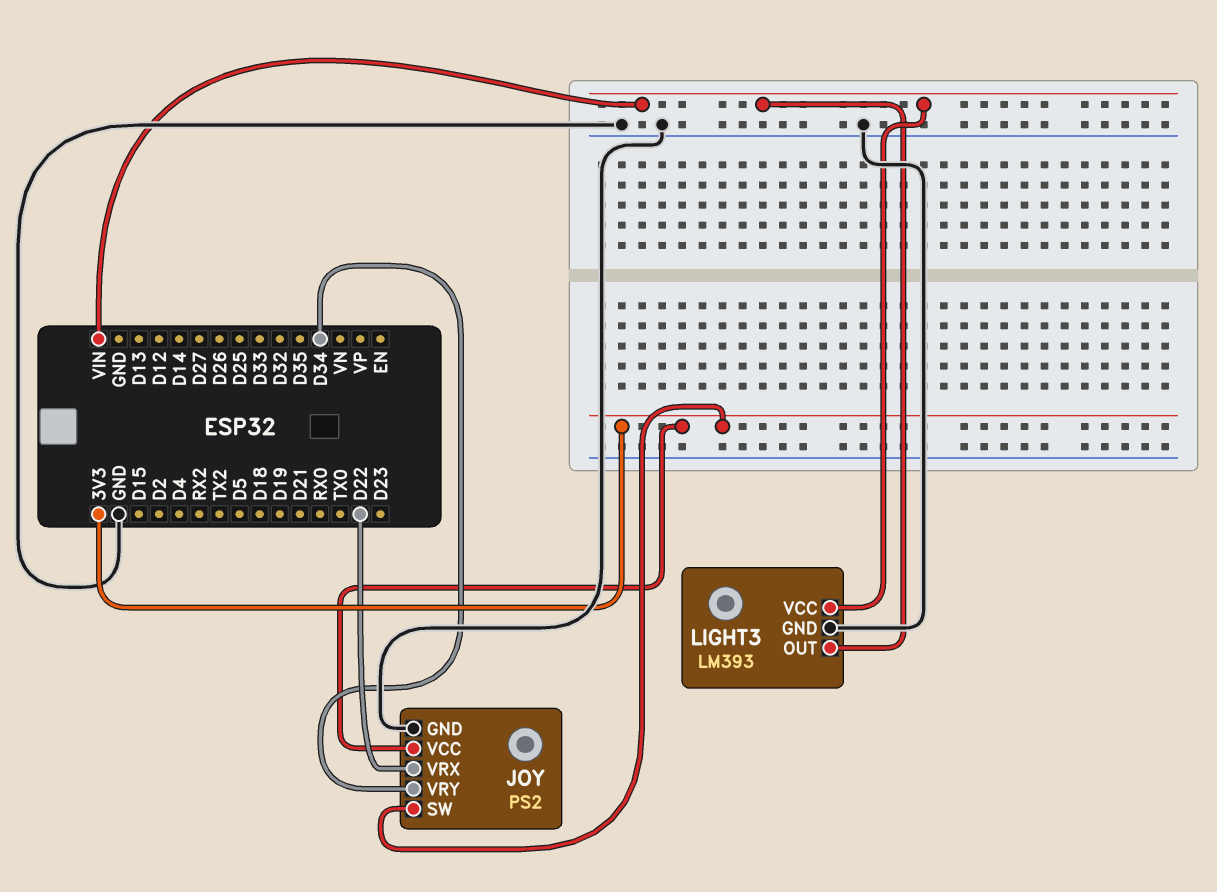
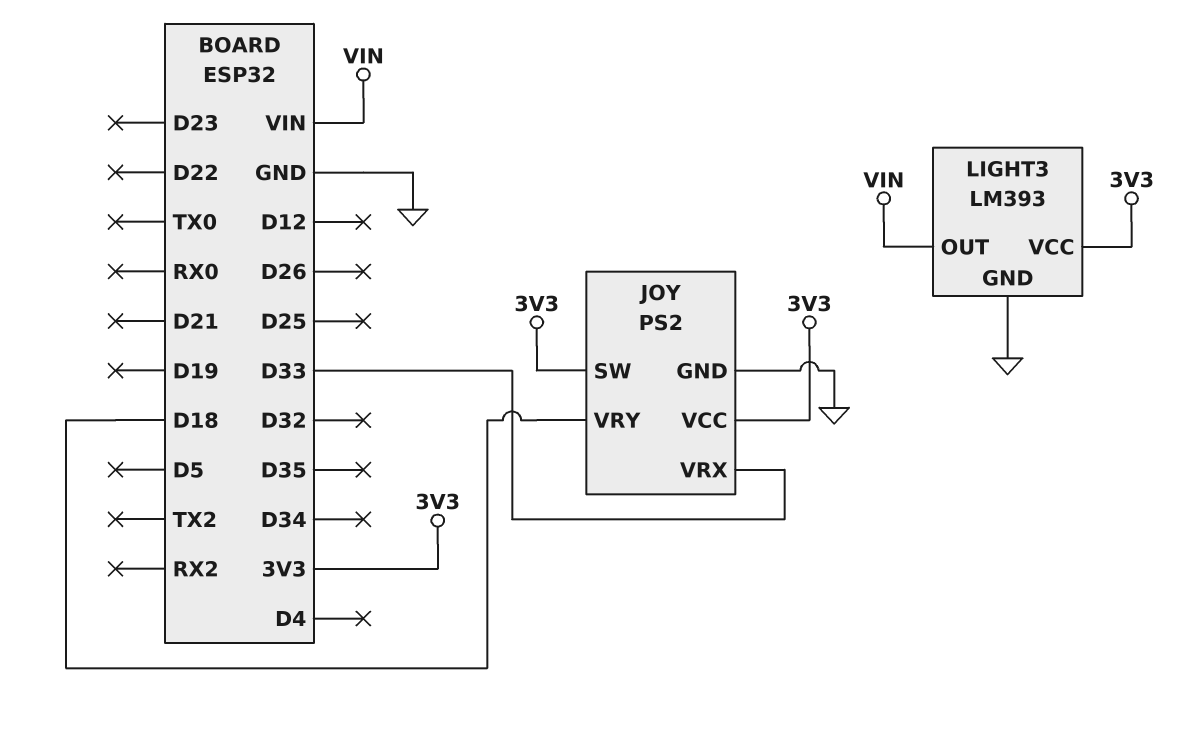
JOY pin VRX: D22 -> D33
JOY pin VRY: D34 -> D18
LIGHT3 pin VCC: VIN -> 3V3

